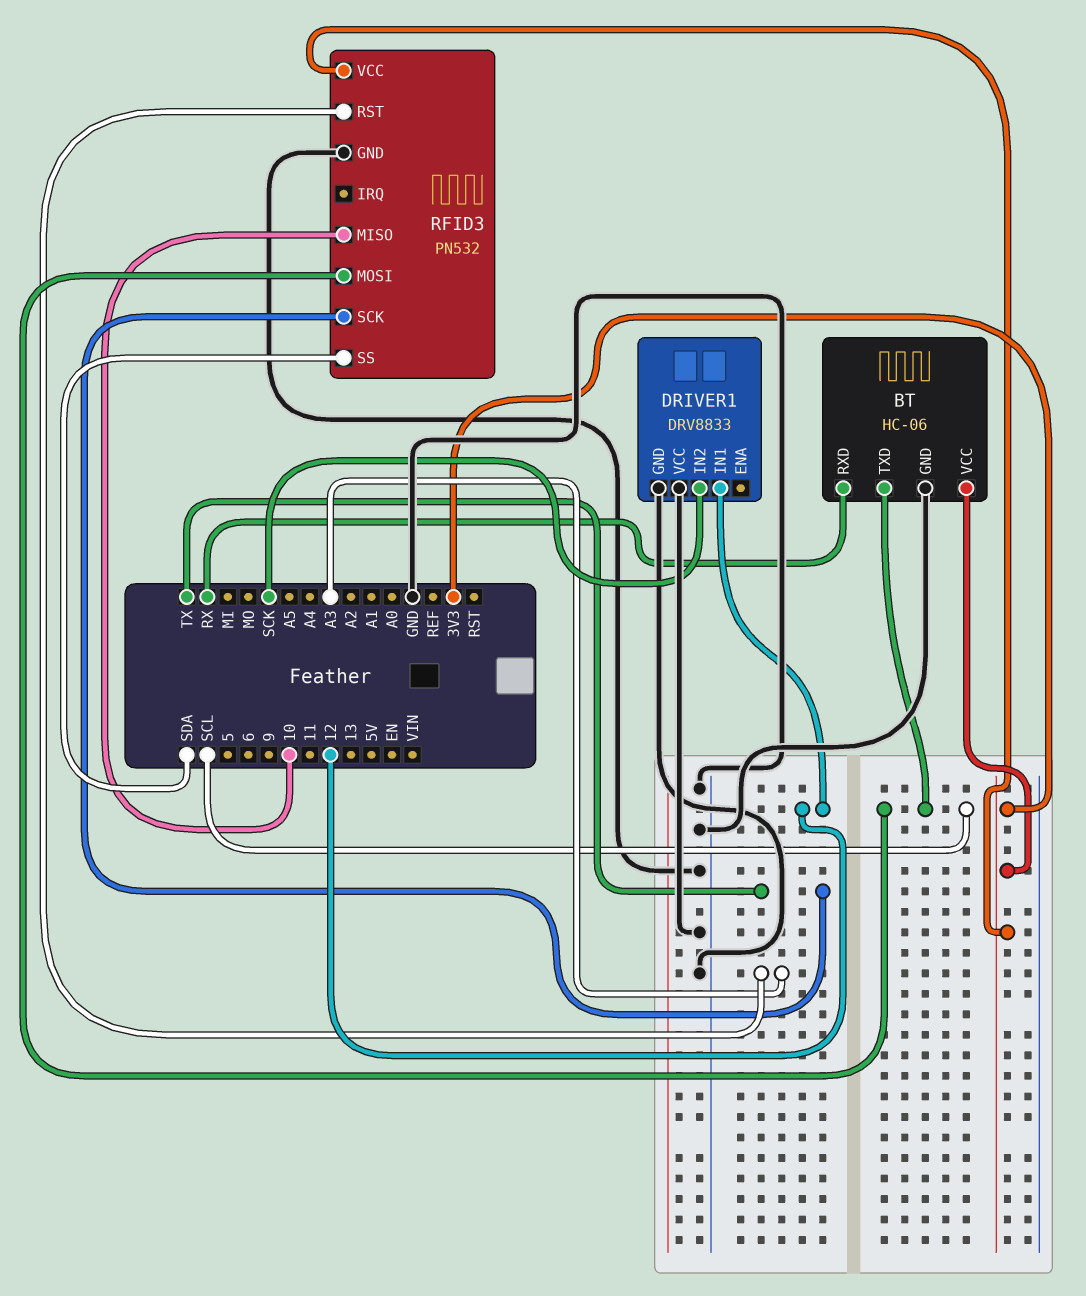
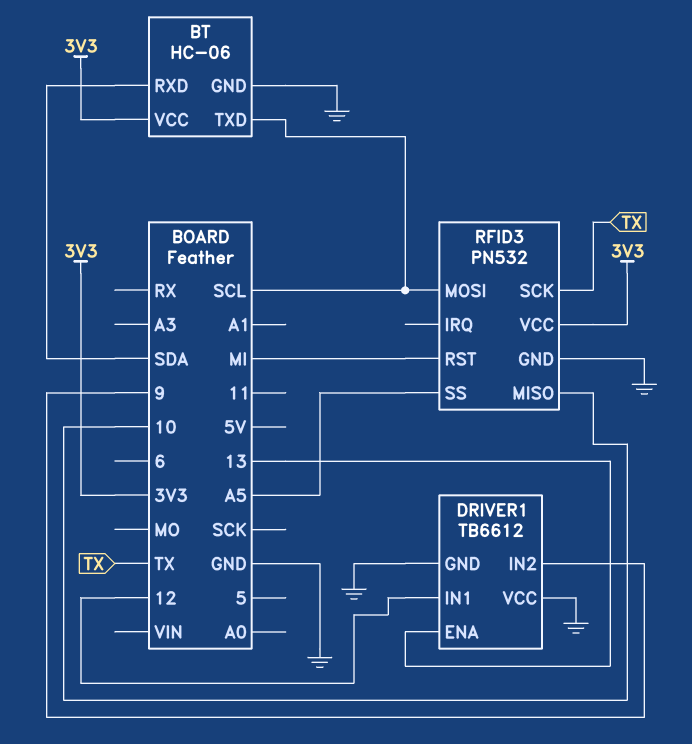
BT pin RXD: RX -> SDA
DRIVER1: DRV8833 -> TB6612
DRIVER1 pin ENA: none -> 13
DRIVER1 pin IN2: SCK -> 9
RFID3 pin RST: A3 -> MI
RFID3 pin SS: SDA -> A5

